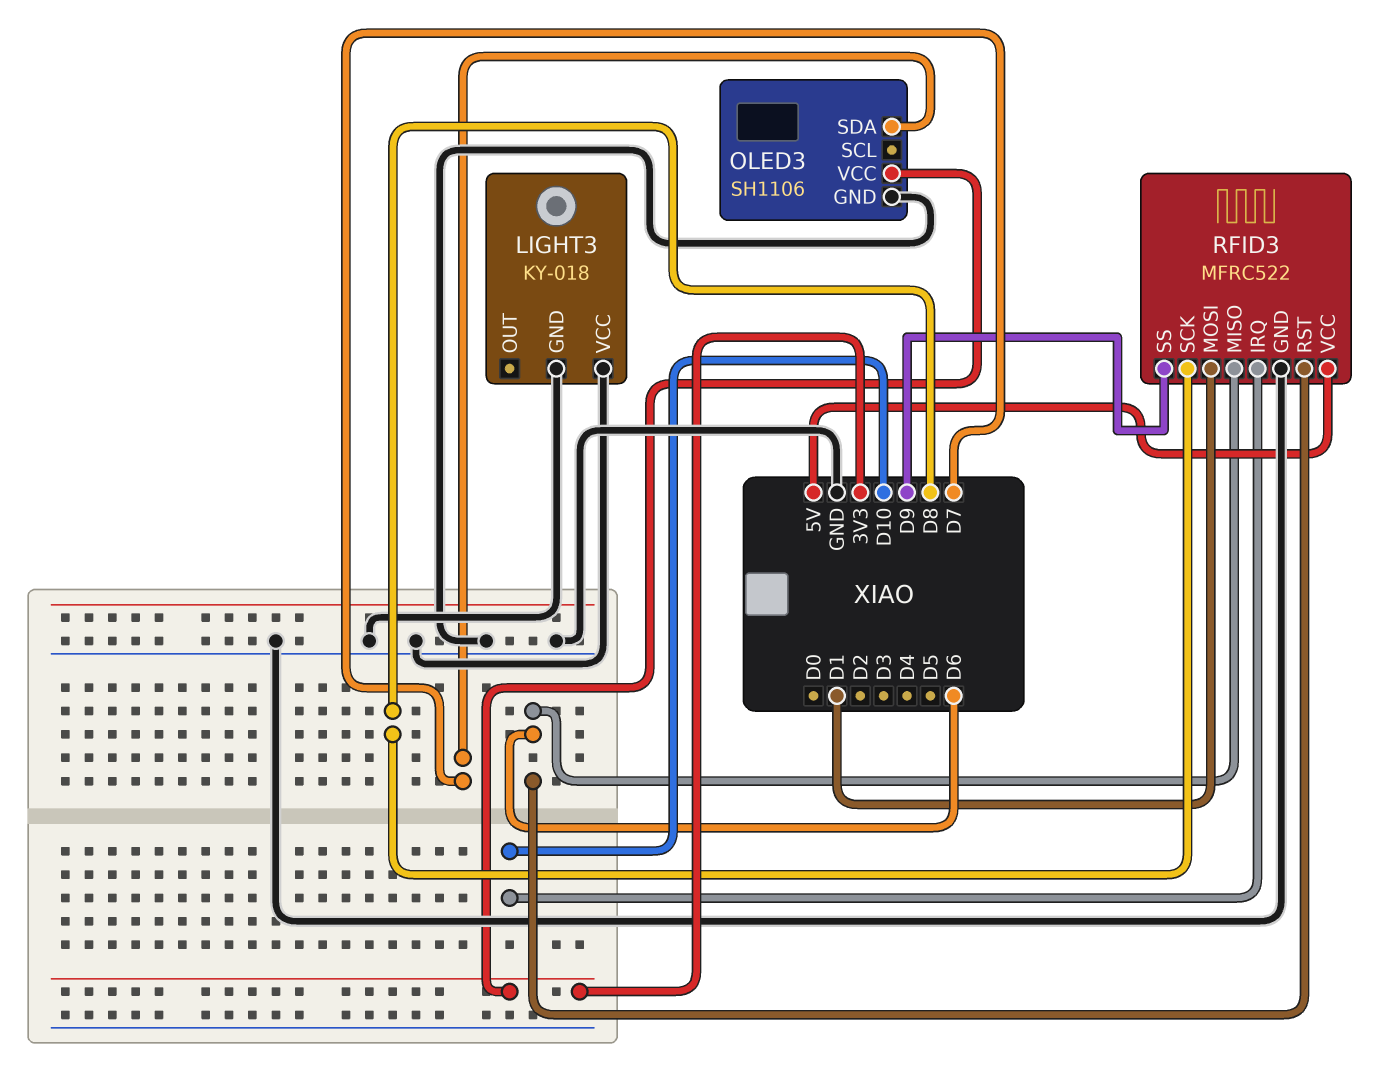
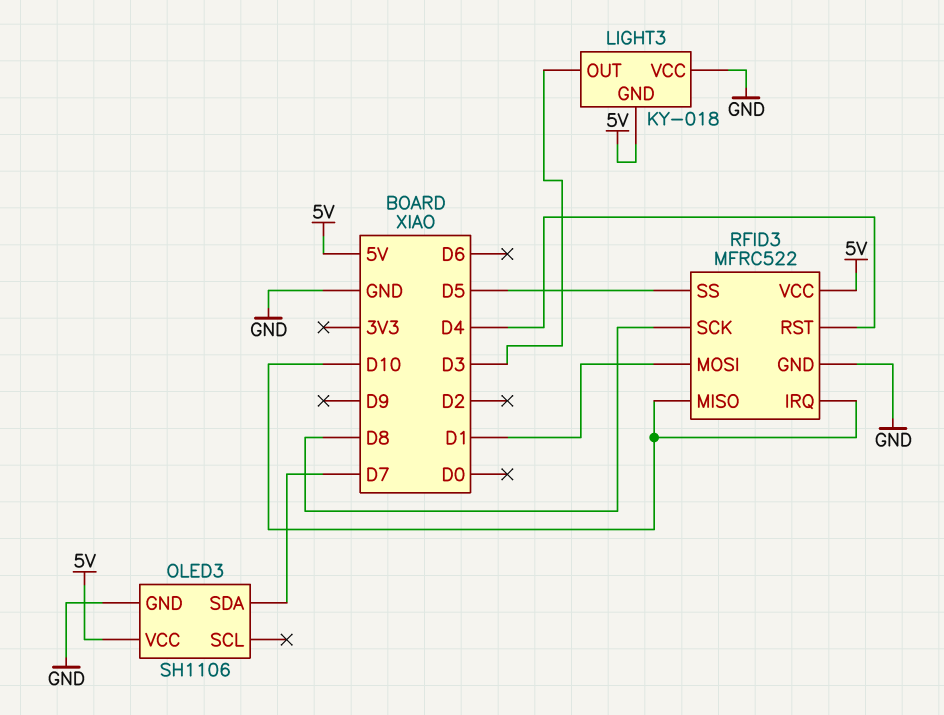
LIGHT3 pin GND: GND -> 5V
LIGHT3 pin OUT: none -> D3
OLED3 pin VCC: 3V3 -> 5V
RFID3 pin MISO: D6 -> D10
RFID3 pin RST: D6 -> D4
RFID3 pin SS: D9 -> D5

